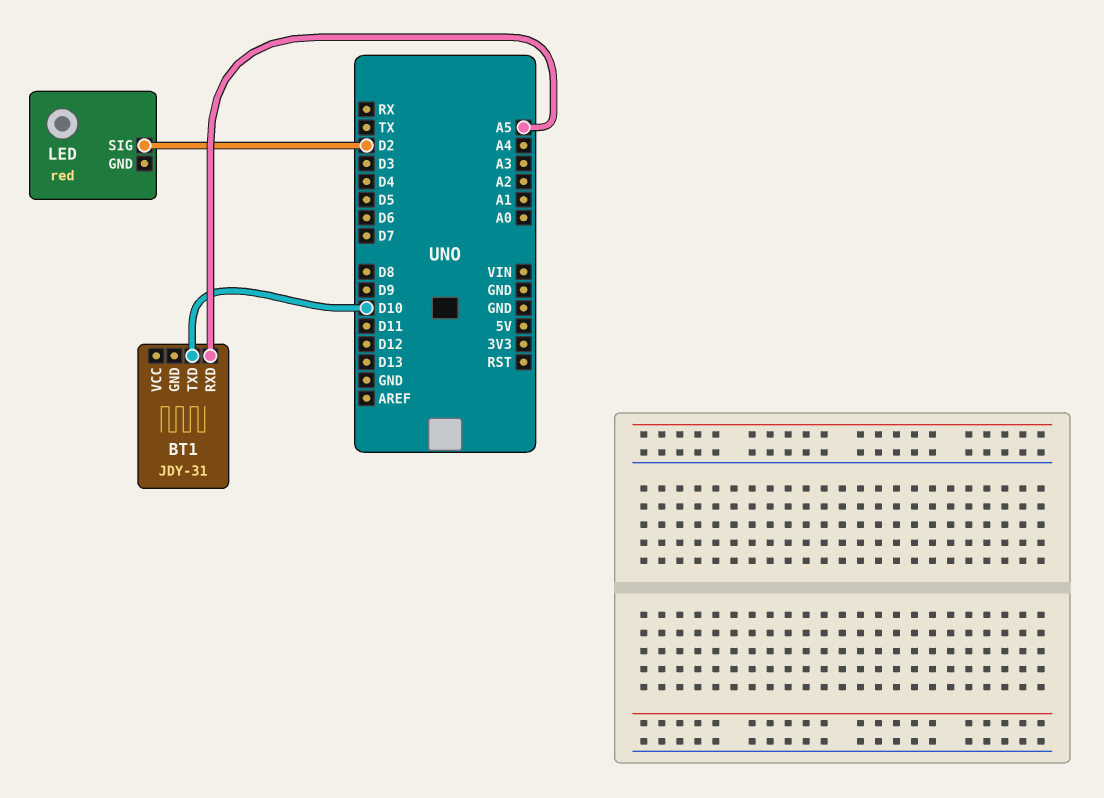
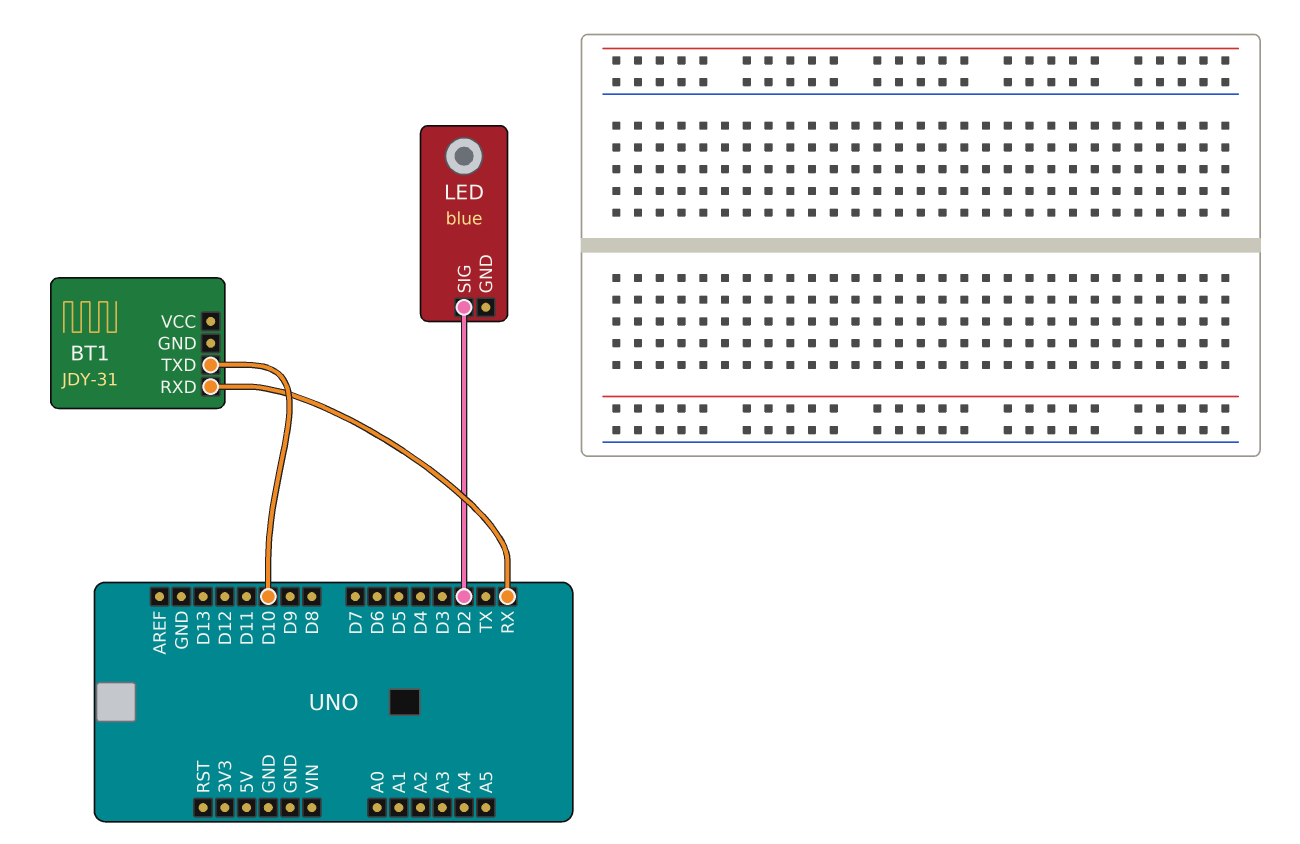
BT1 pin RXD: A5 -> RX
LED: red -> blue

